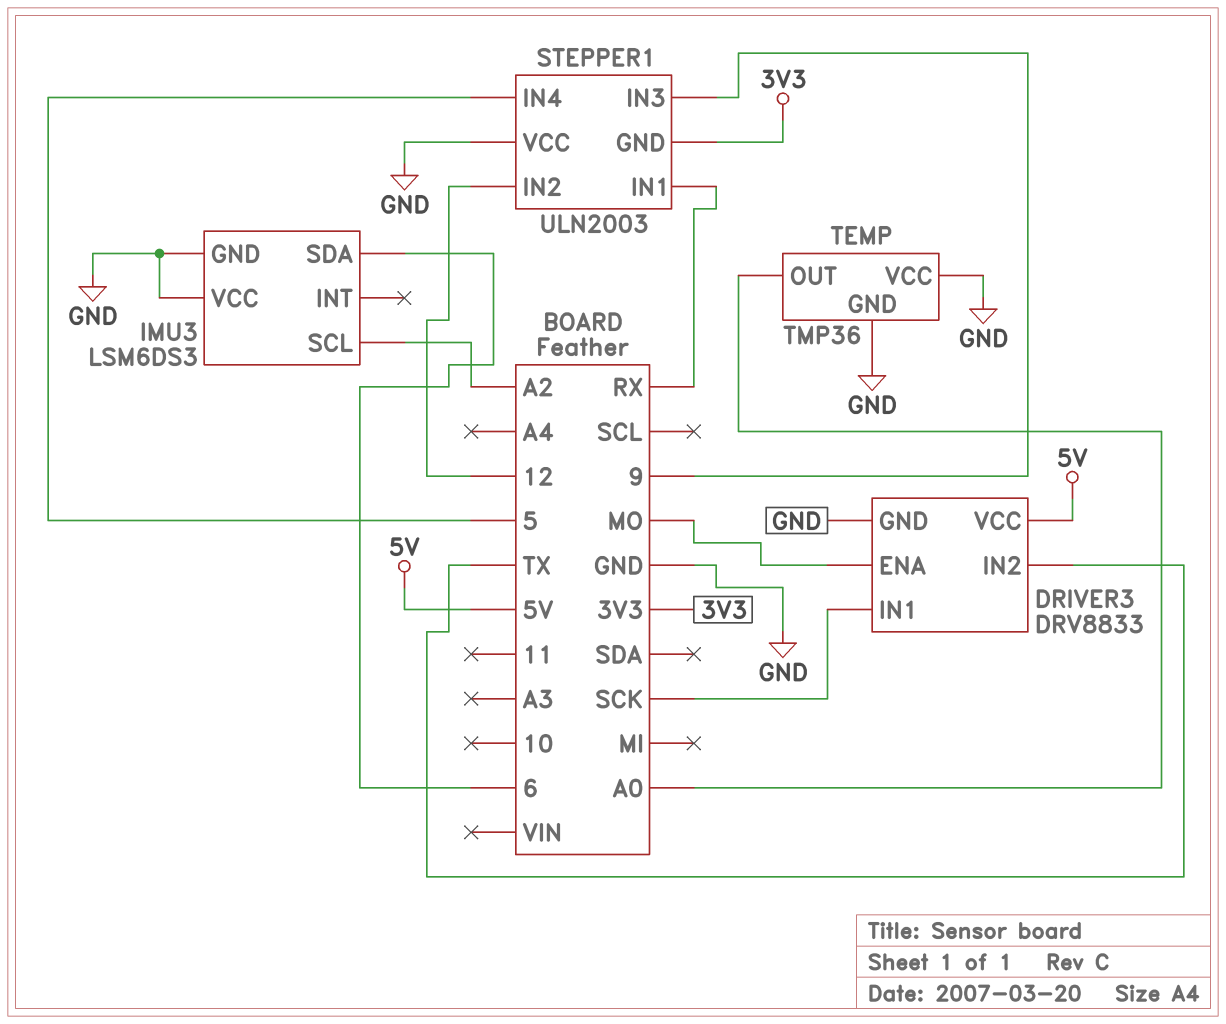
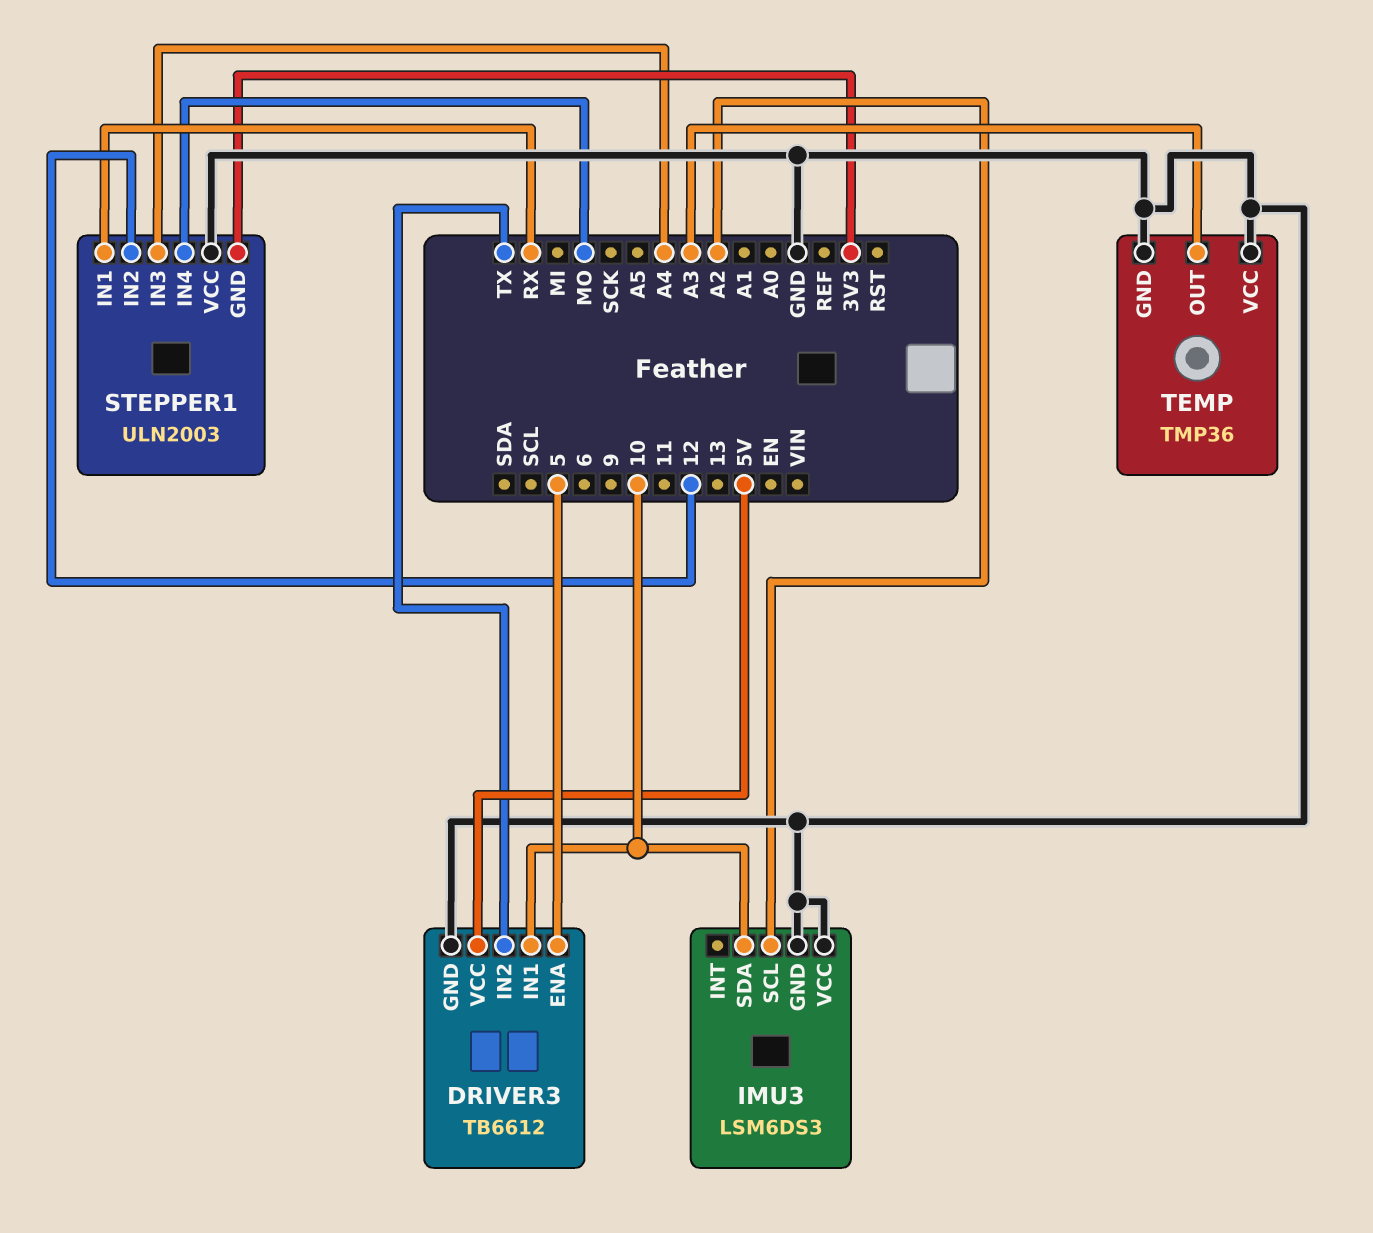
DRIVER3: DRV8833 -> TB6612
DRIVER3 pin ENA: MO -> 5
DRIVER3 pin IN1: SCK -> 10
IMU3 pin SDA: 6 -> 10
STEPPER1 pin IN3: 9 -> A4
STEPPER1 pin IN4: 5 -> MO
TEMP pin OUT: A0 -> A3

